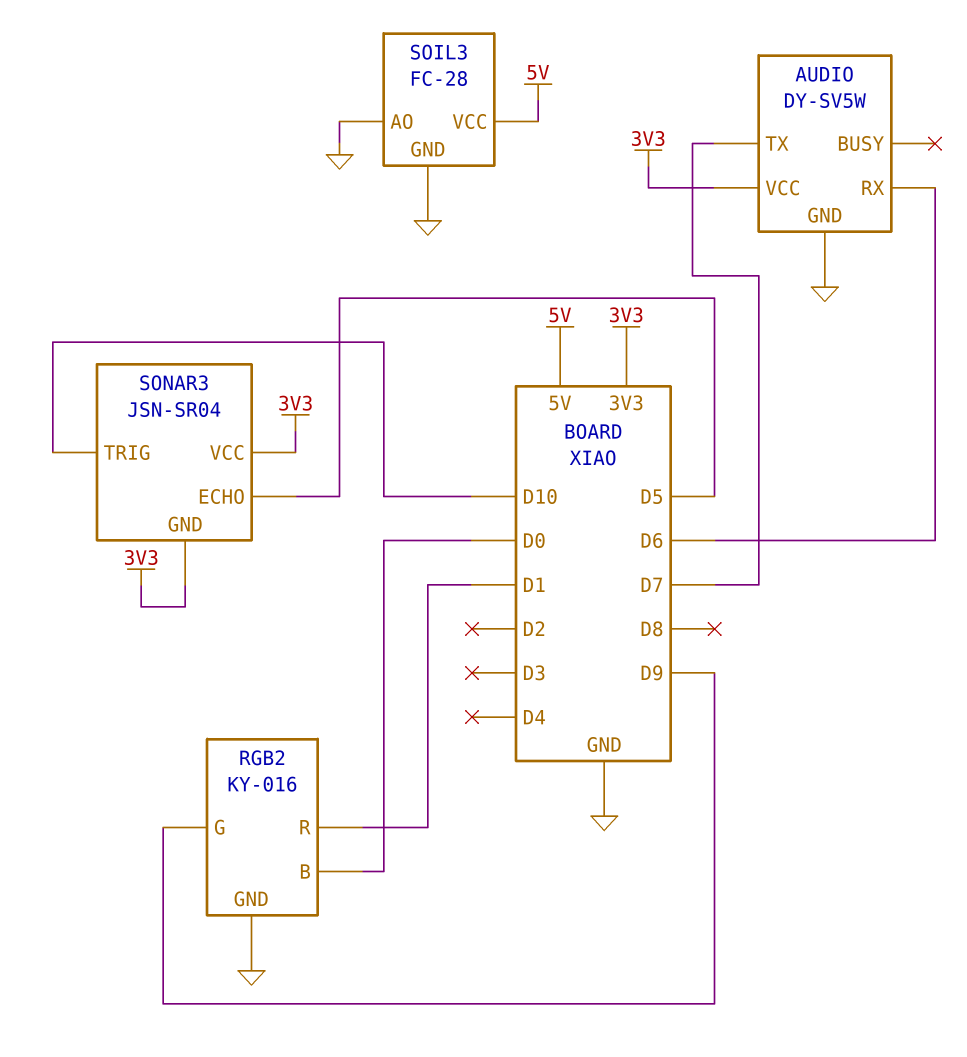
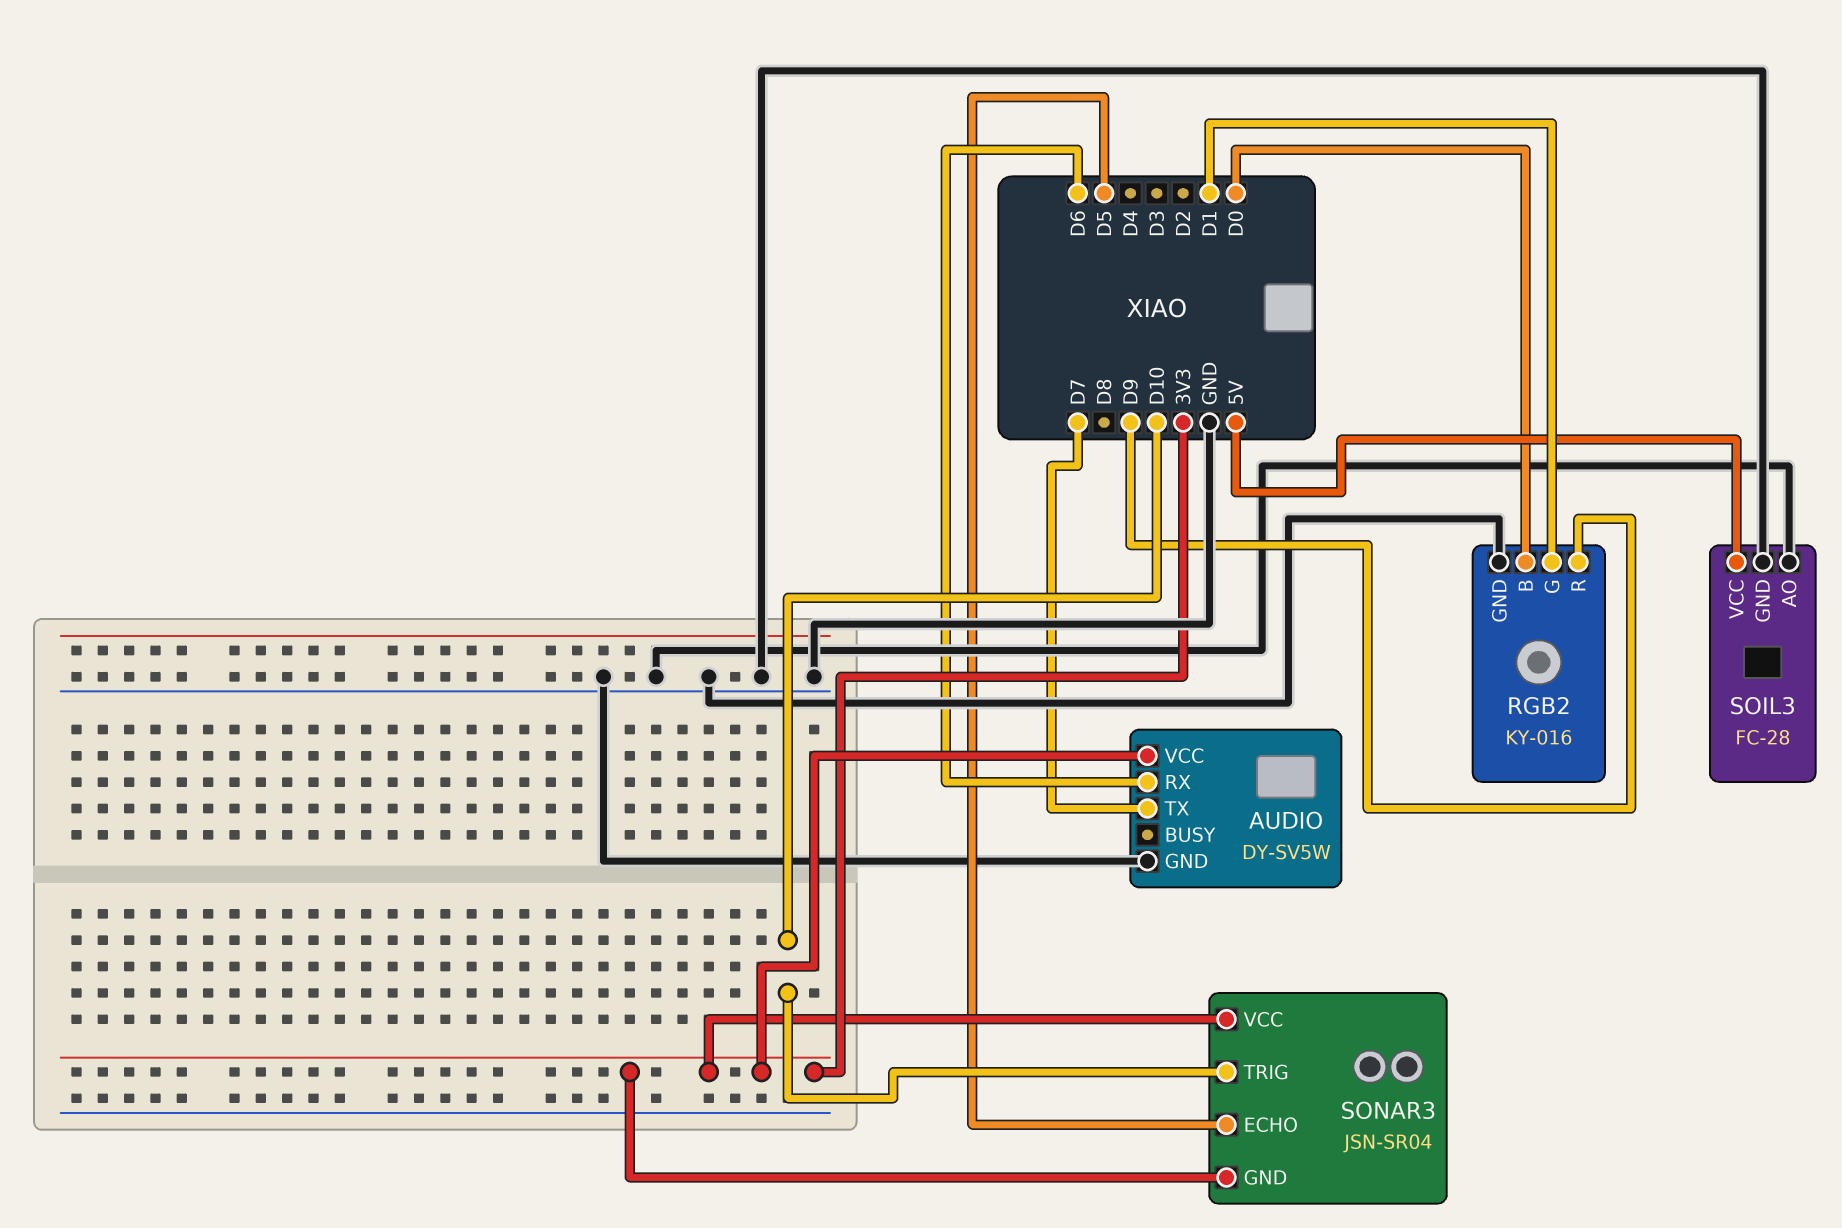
RGB2 pin G: D9 -> D1
RGB2 pin R: D1 -> D9

